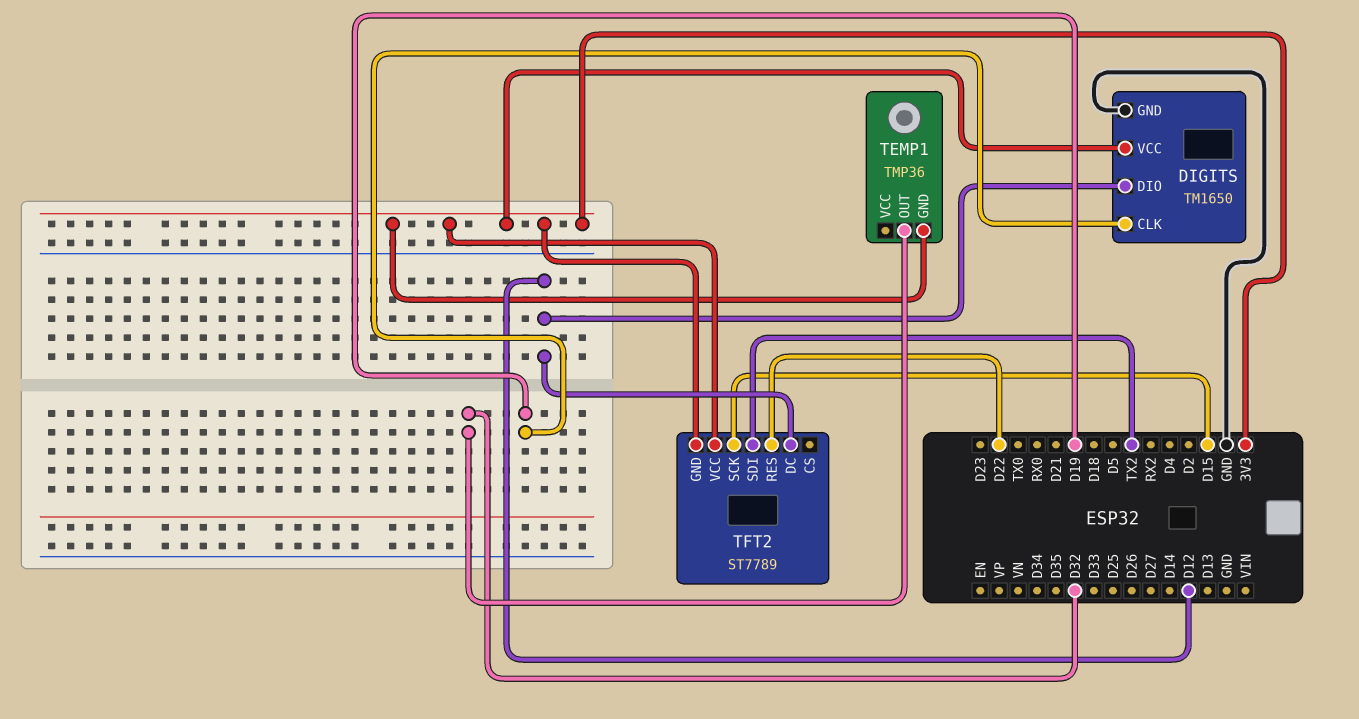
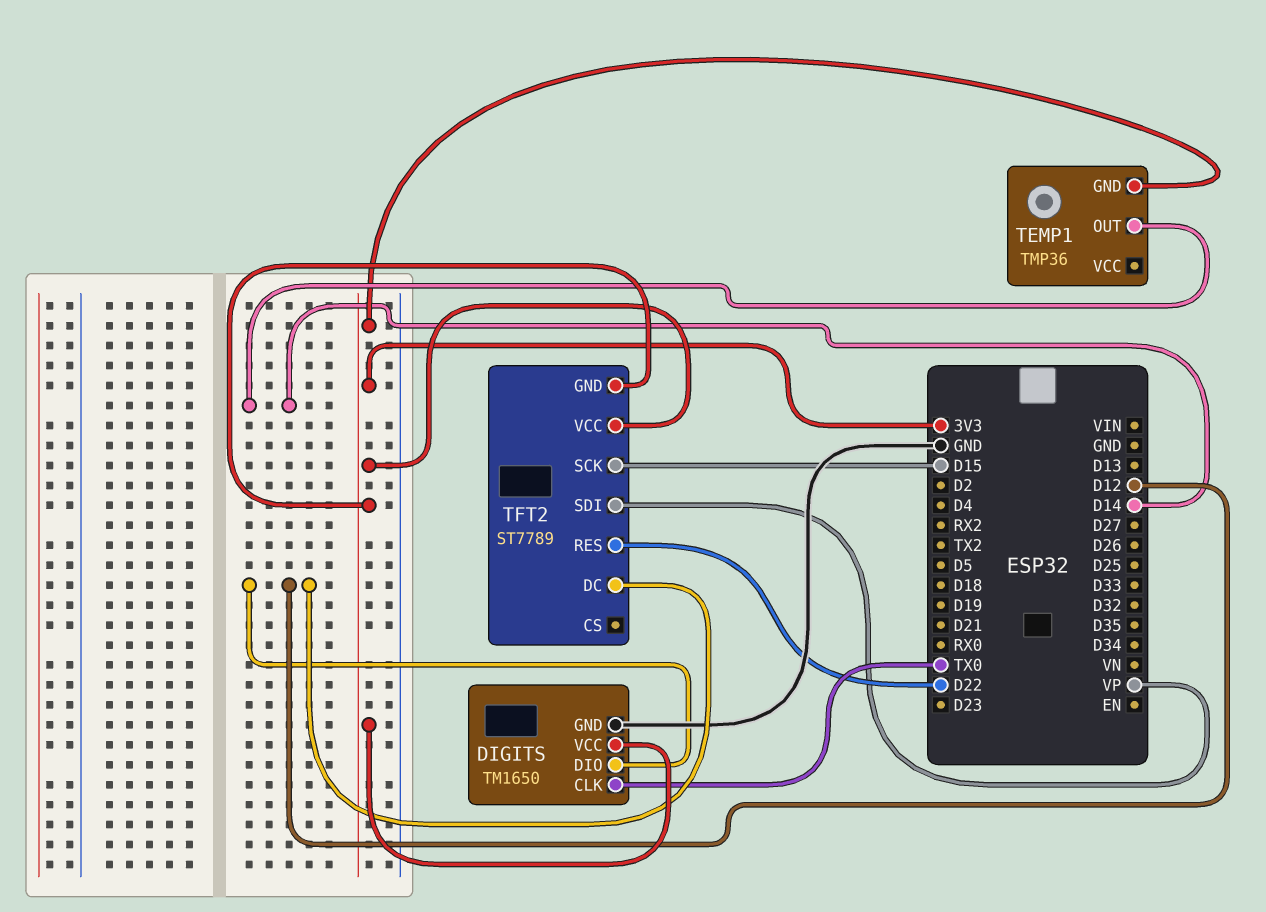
DIGITS pin CLK: D19 -> TX0
TEMP1 pin OUT: D32 -> D14
TFT2 pin SDI: TX2 -> VP

